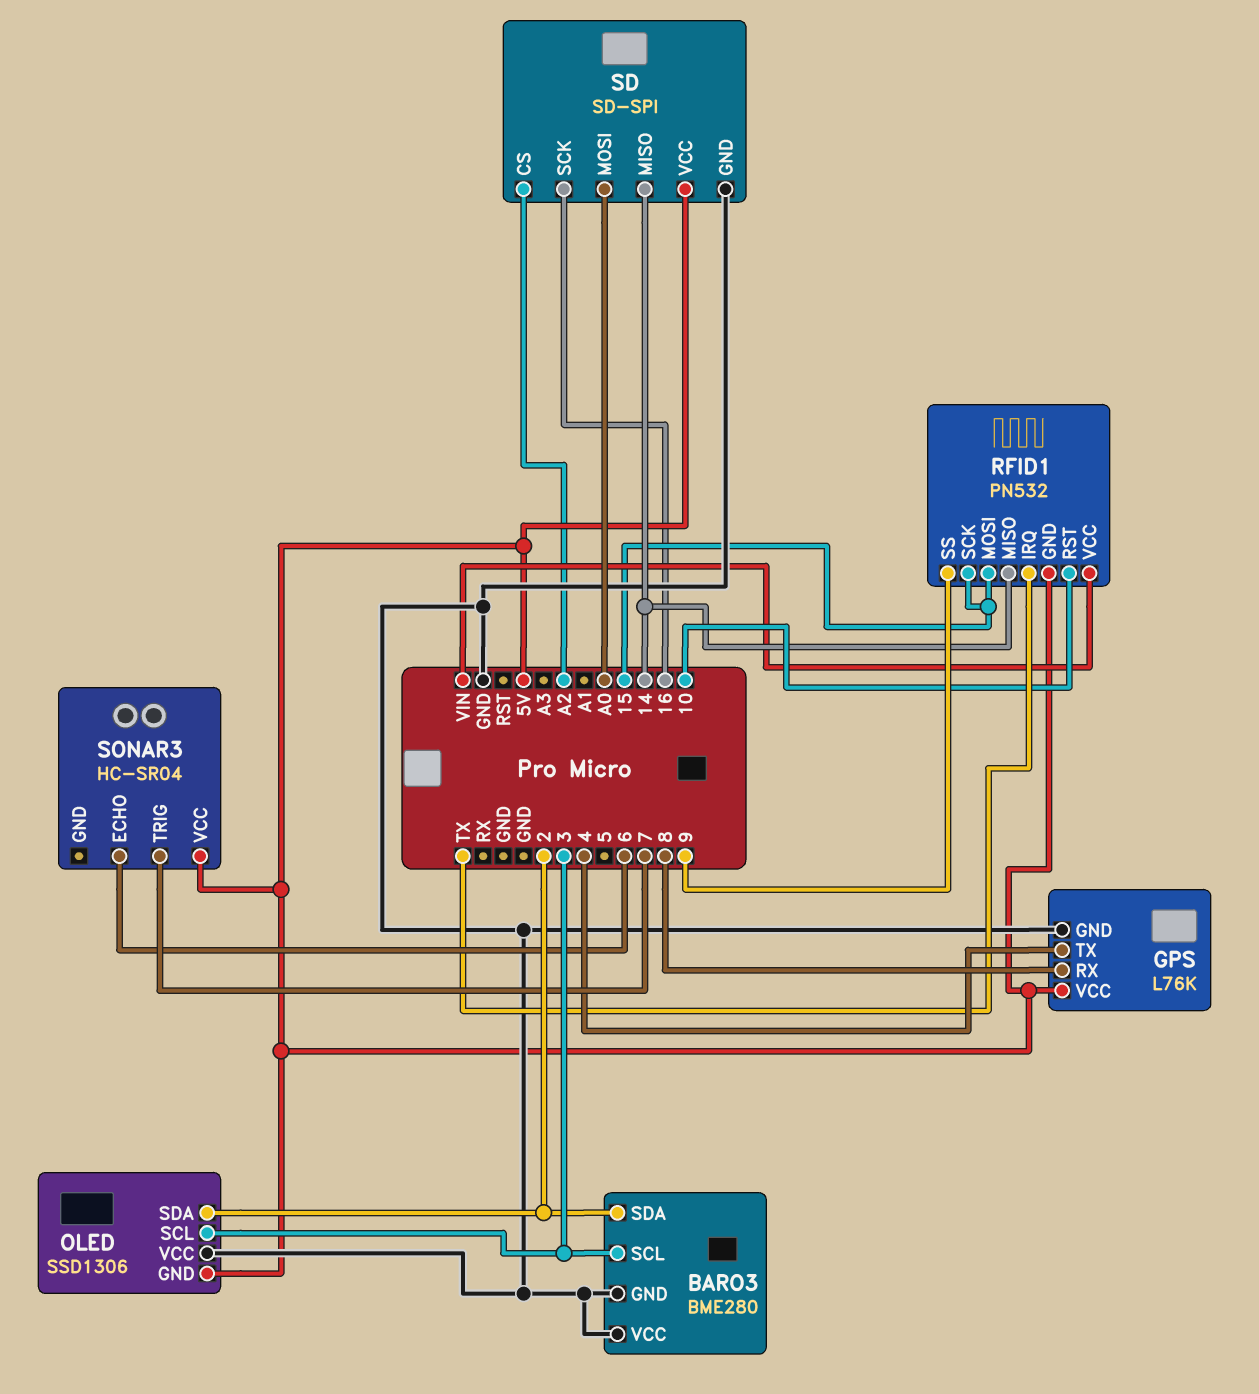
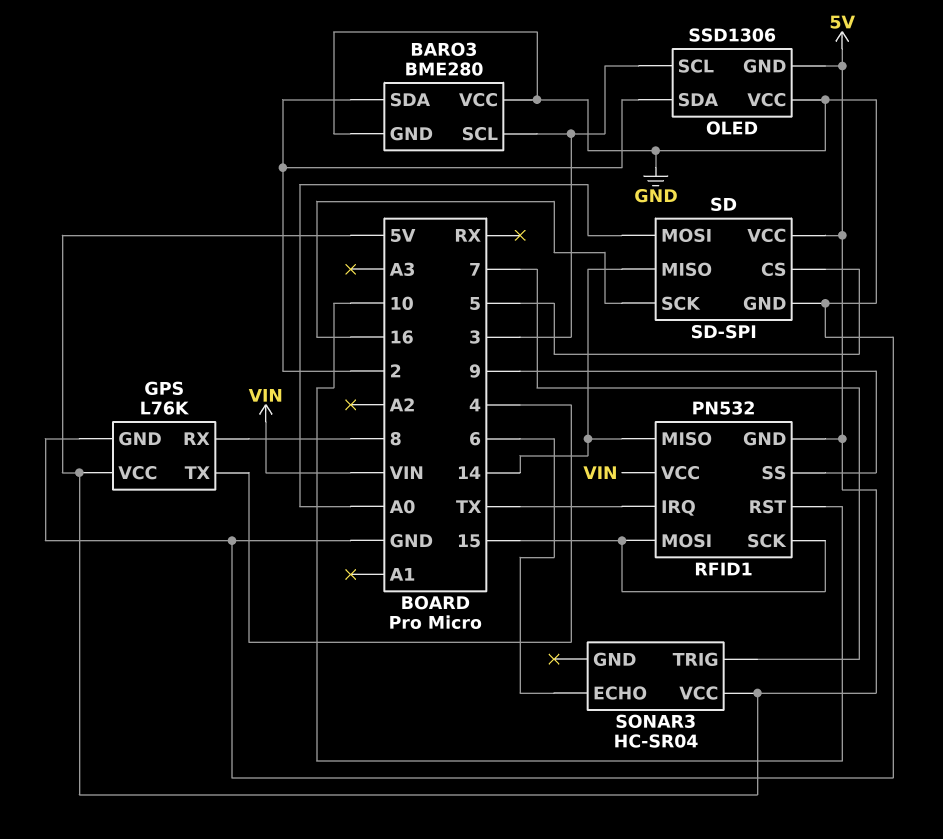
SD pin CS: A2 -> 5

